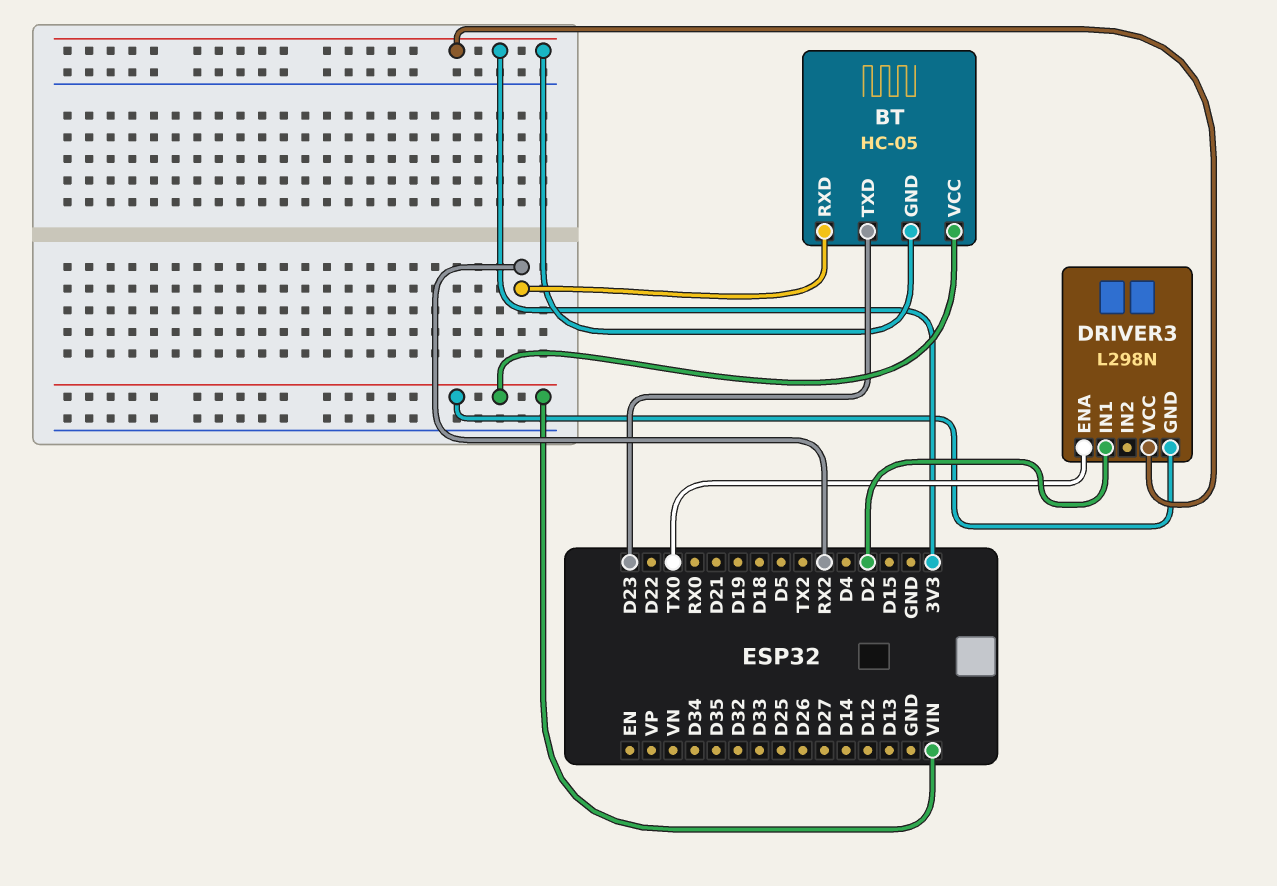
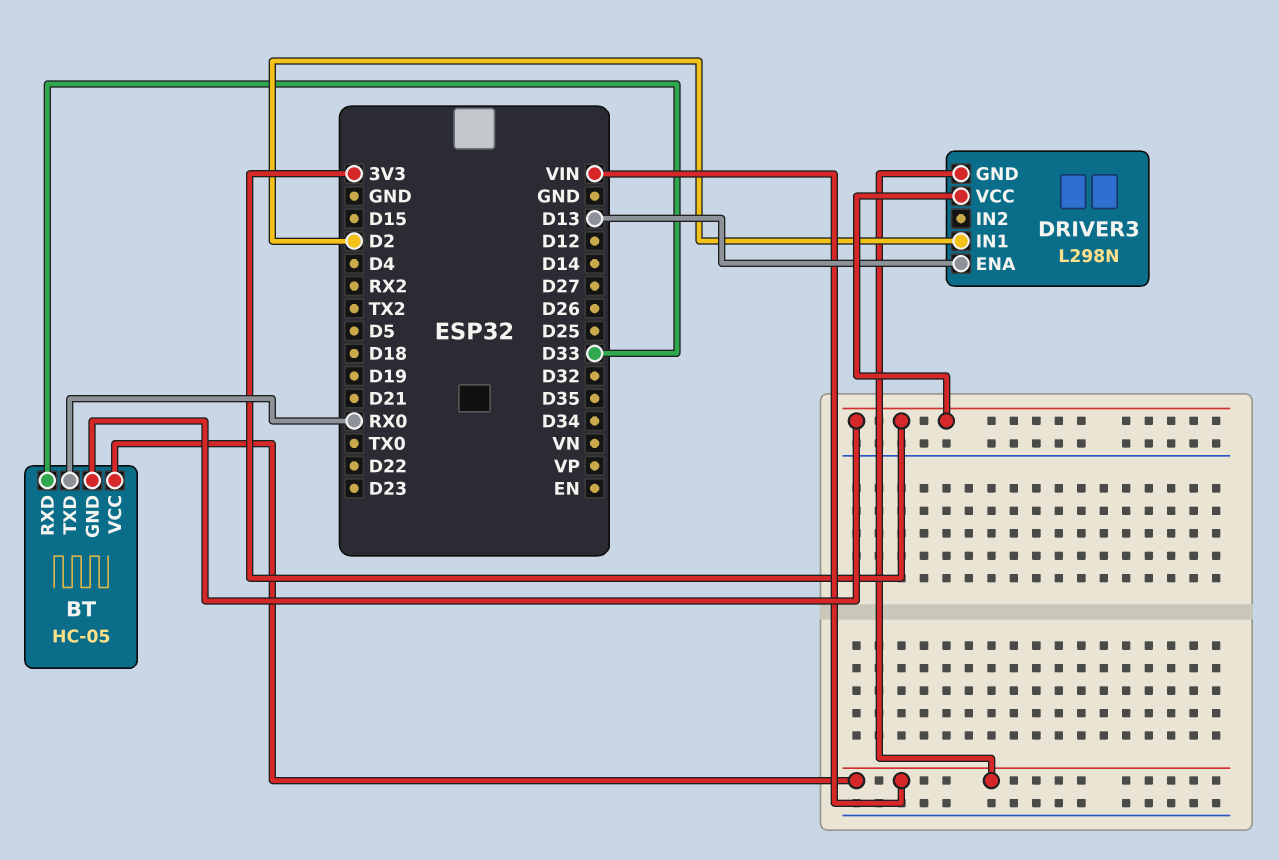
BT pin RXD: RX2 -> D33
BT pin TXD: D23 -> RX0
DRIVER3 pin ENA: TX0 -> D13

